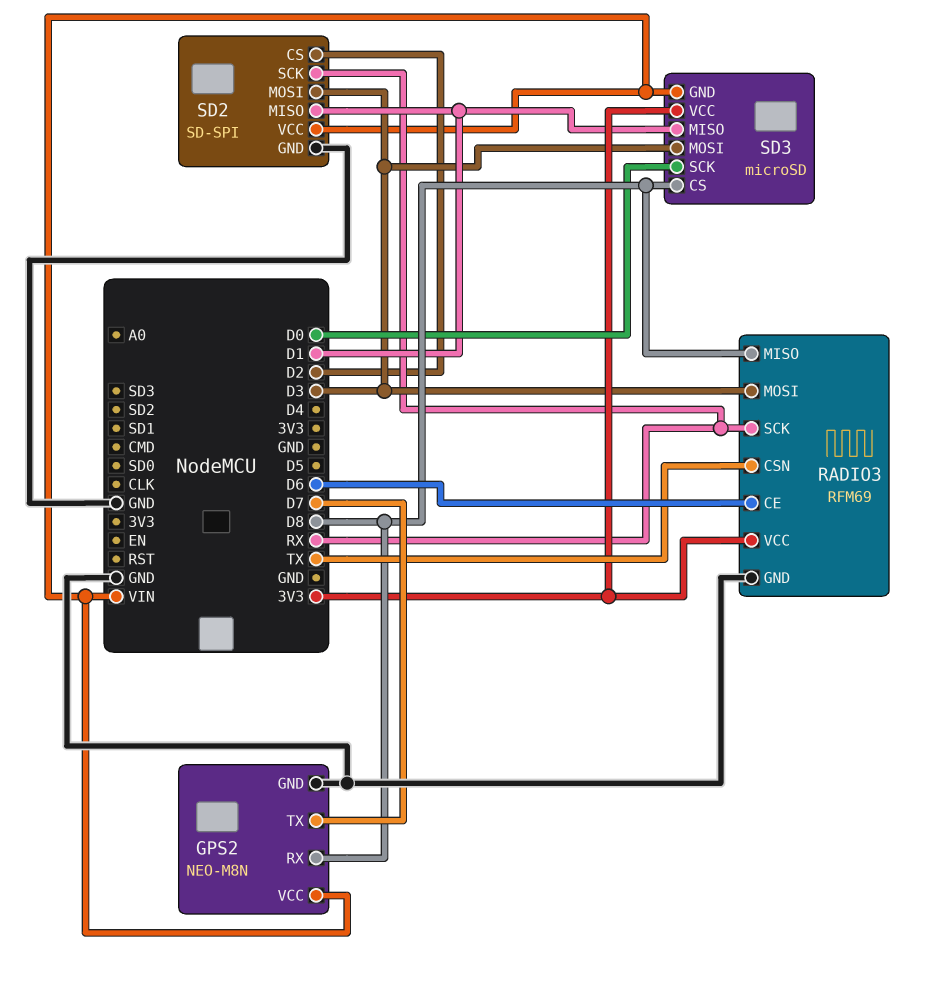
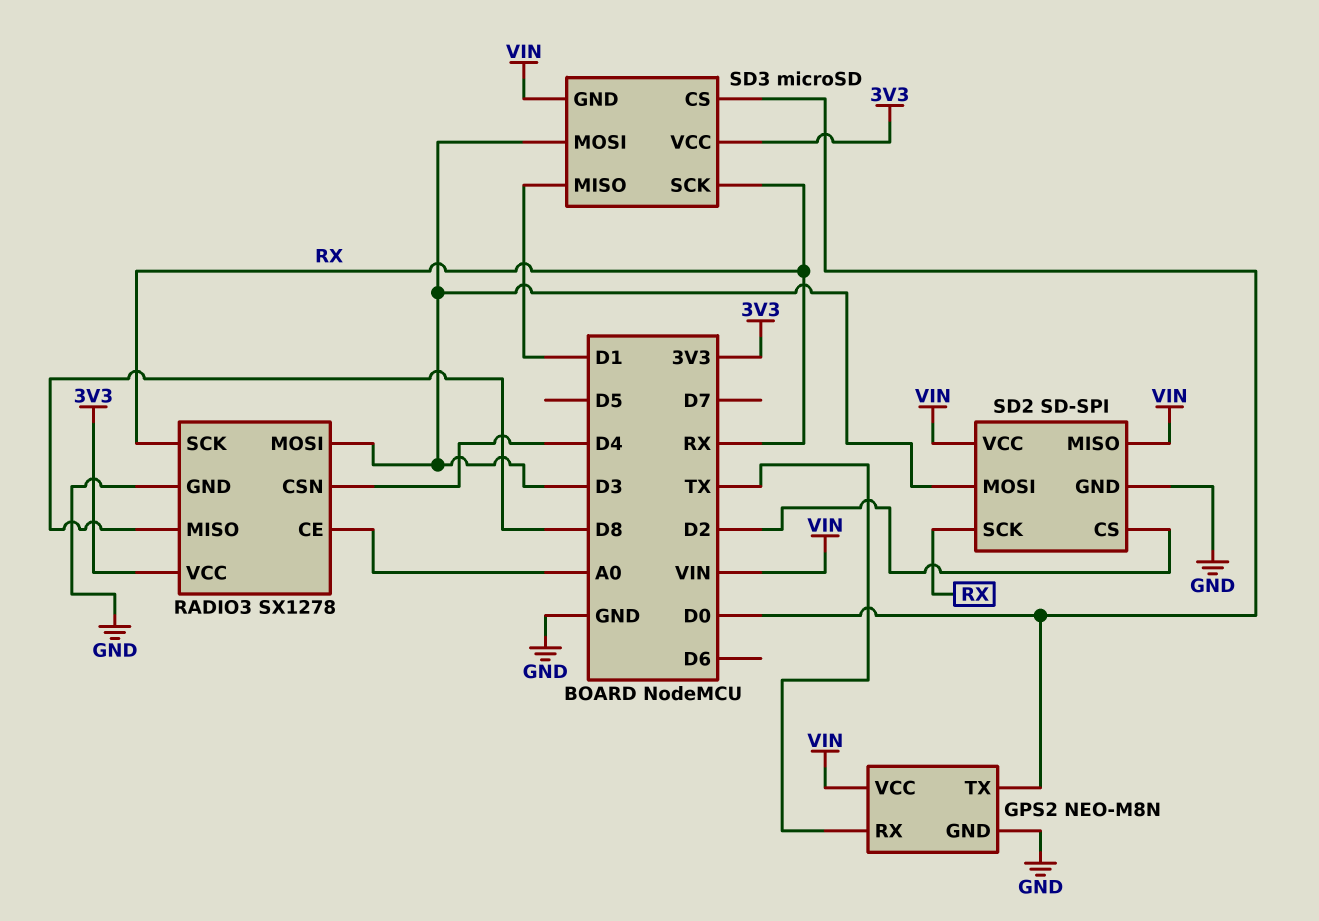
GPS2 pin RX: D8 -> TX
GPS2 pin TX: D7 -> D0
RADIO3: RFM69 -> SX1278
RADIO3 pin CE: D6 -> A0
RADIO3 pin CSN: TX -> D4
SD2 pin MISO: D1 -> VIN
SD3 pin CS: D8 -> D0
SD3 pin SCK: D0 -> RX

